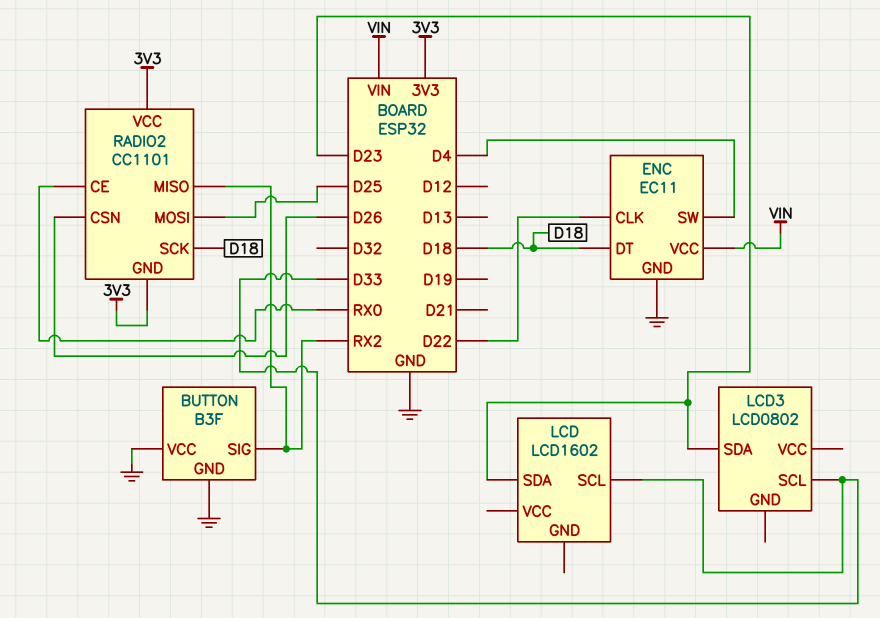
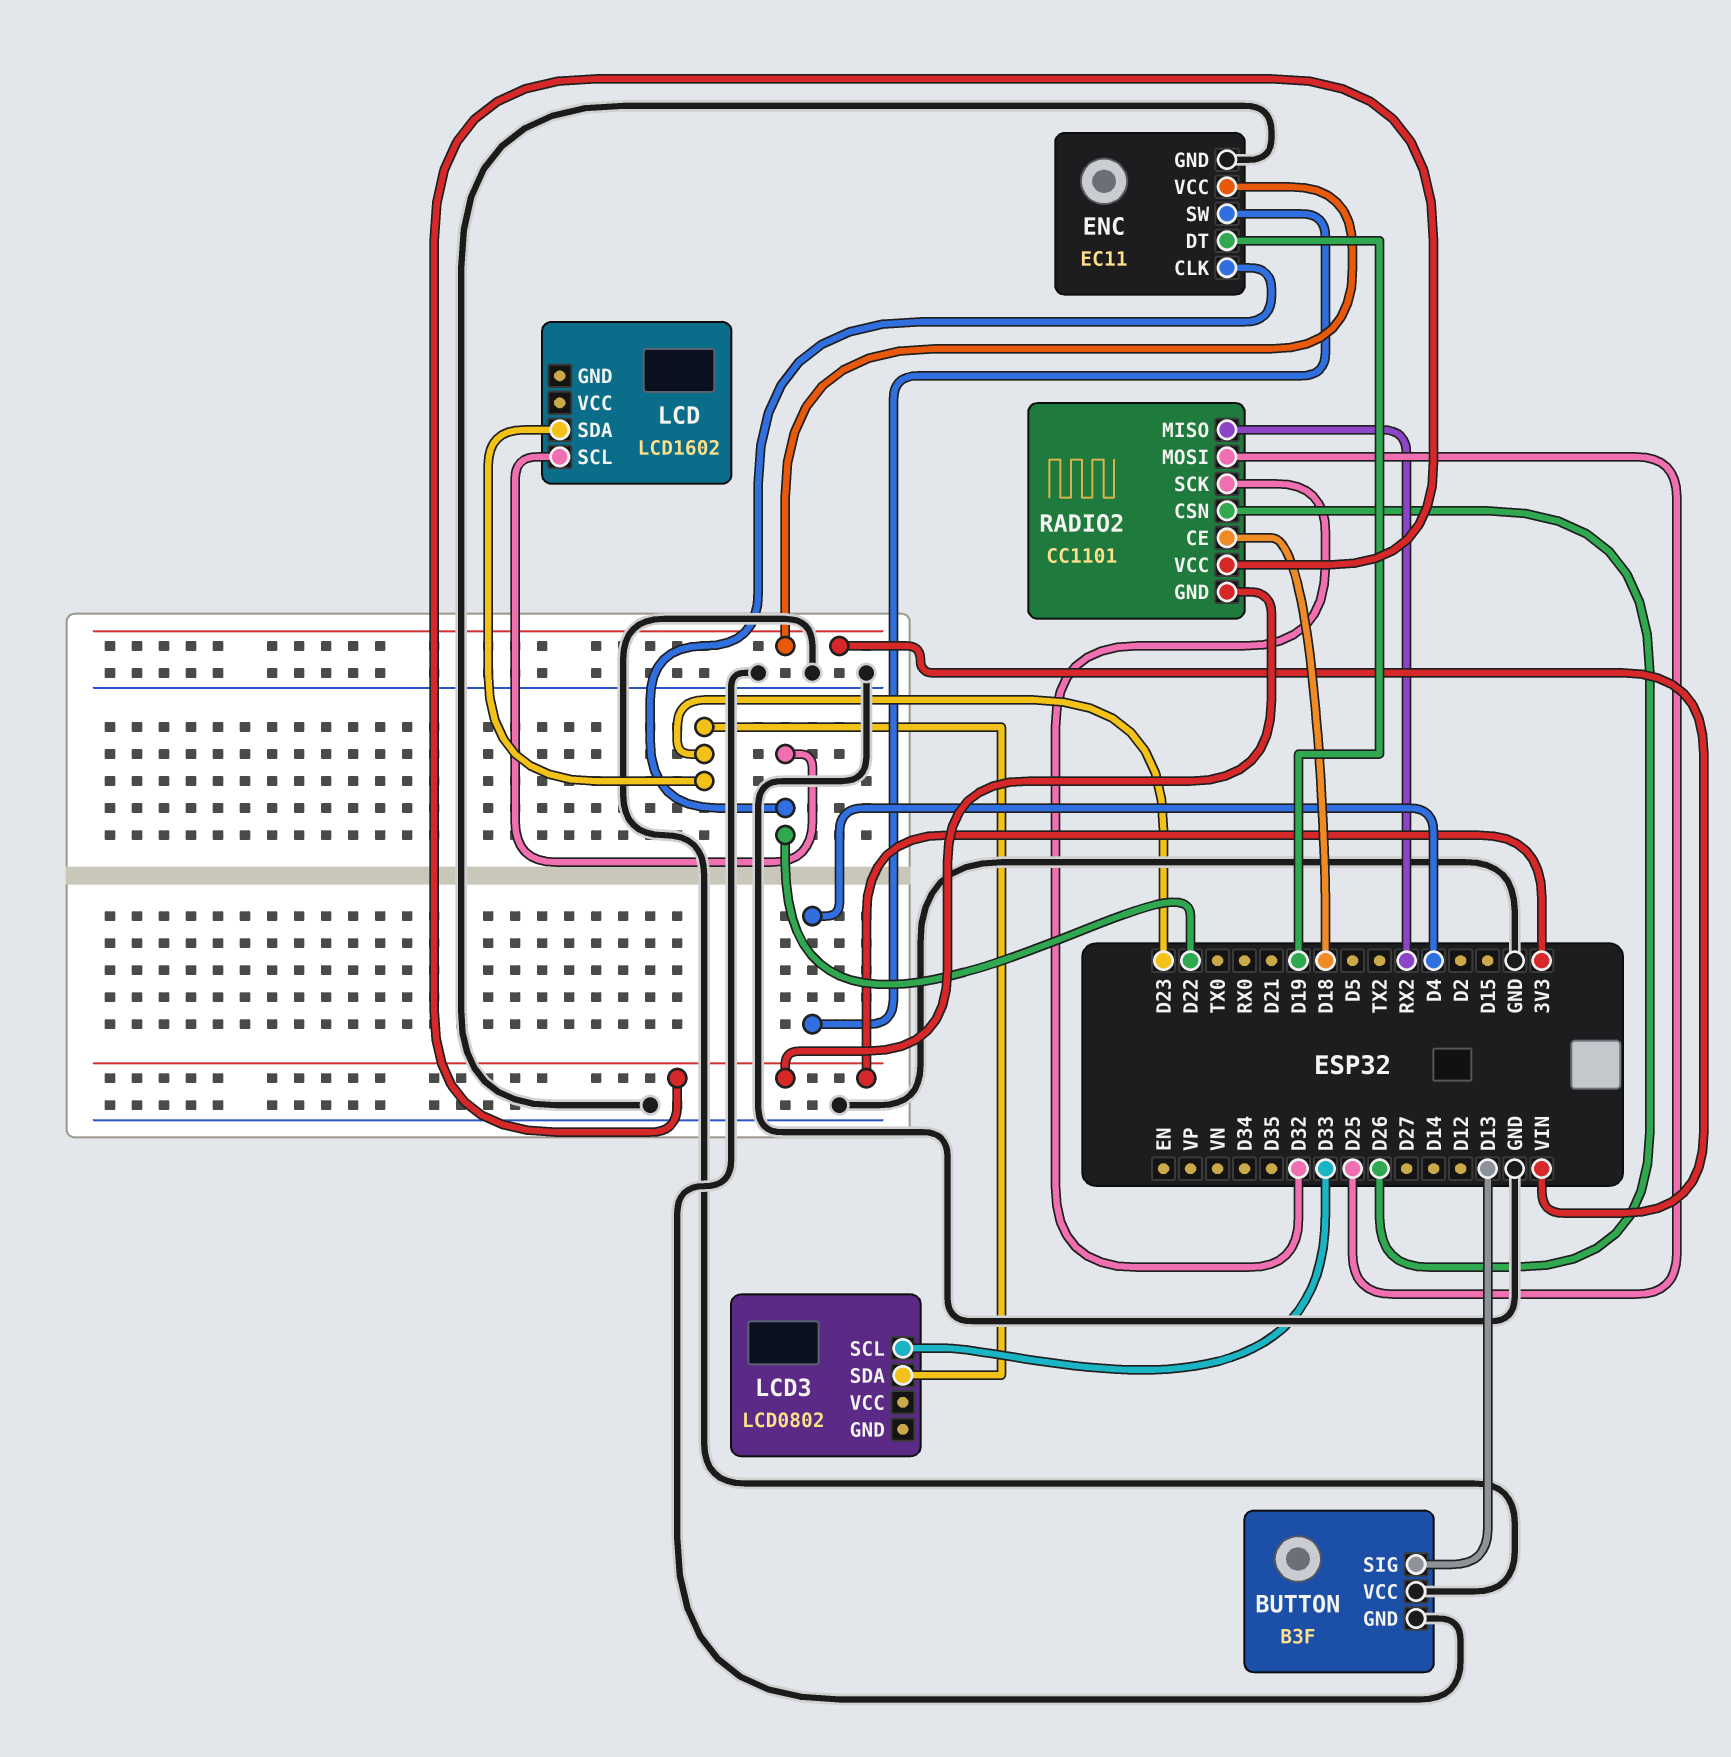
BUTTON pin SIG: RX2 -> D13
ENC pin DT: D18 -> D19
LCD pin SCL: D33 -> D22
RADIO2 pin CE: RX0 -> D18
RADIO2 pin SCK: D18 -> D32

